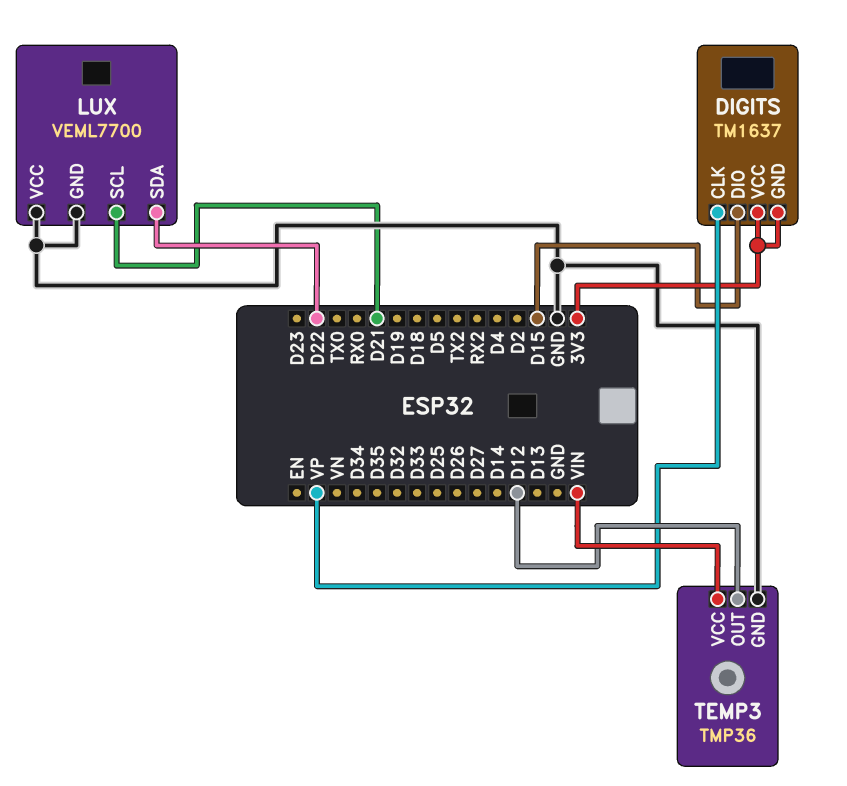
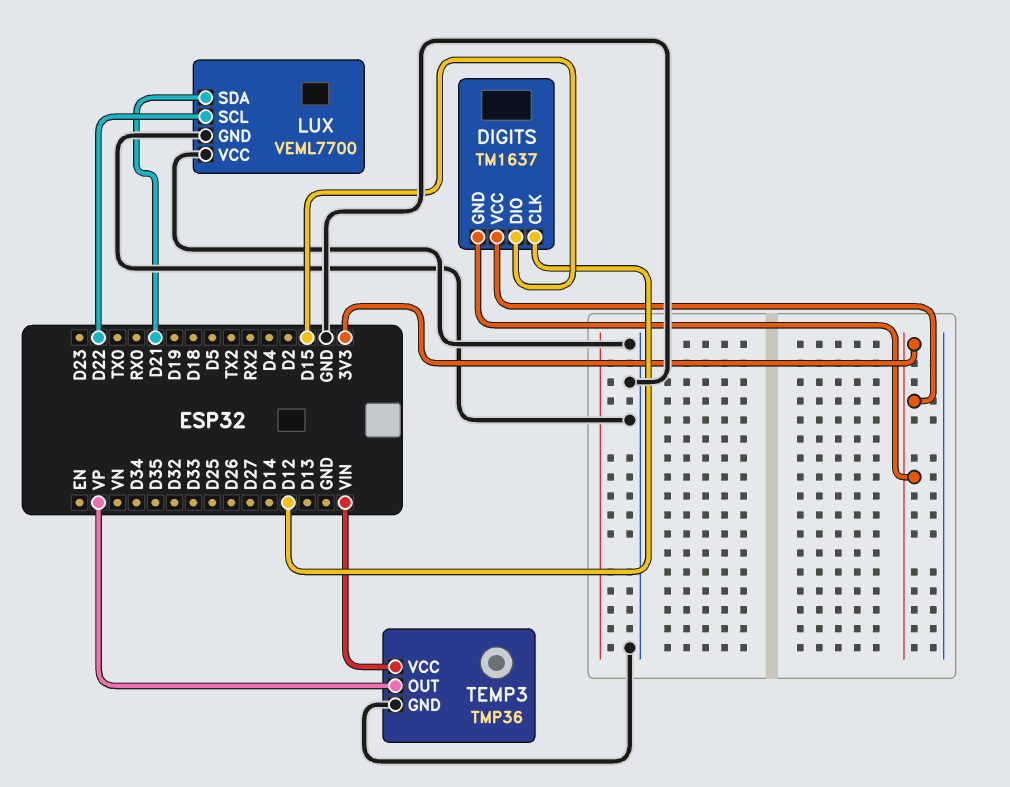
DIGITS pin CLK: VP -> D12
LUX pin SCL: D21 -> D22
LUX pin SDA: D22 -> D21
TEMP3 pin OUT: D12 -> VP

